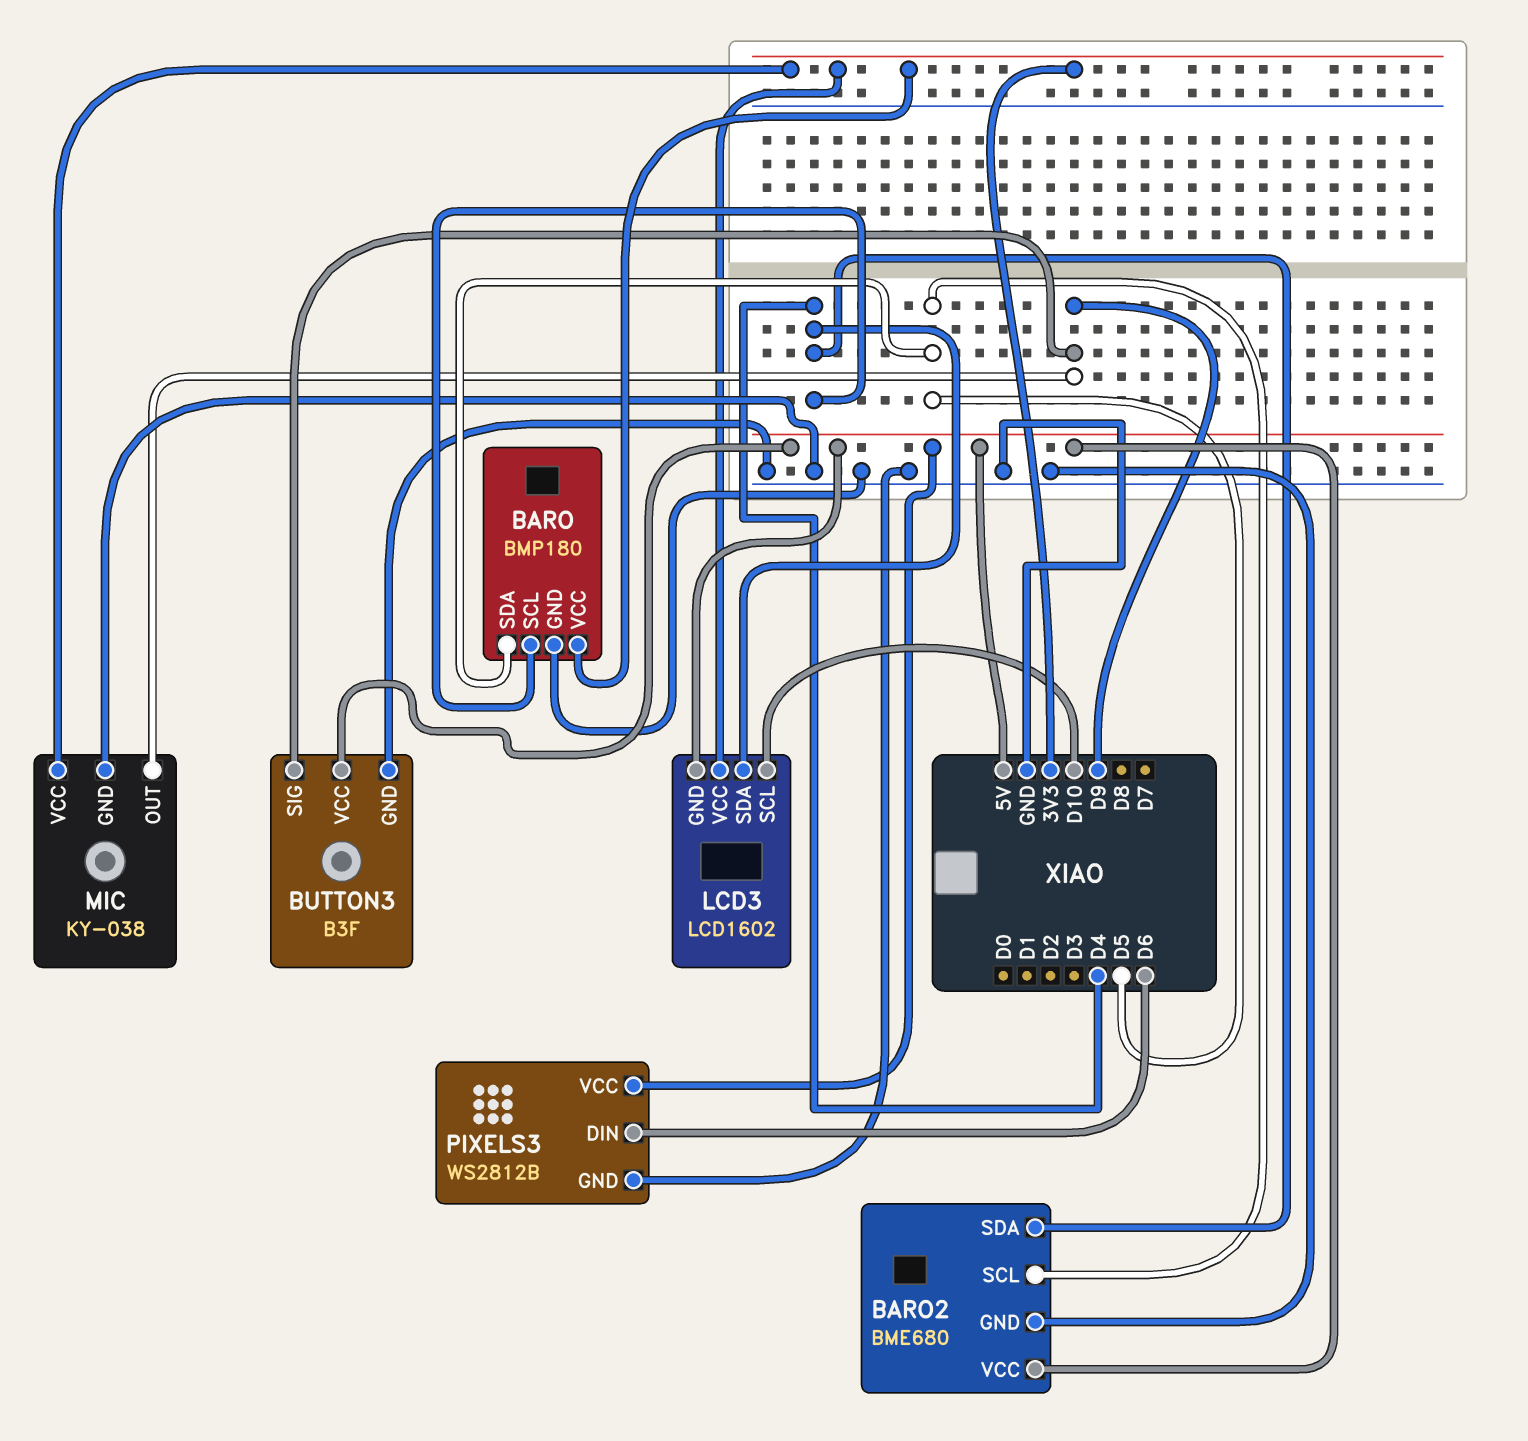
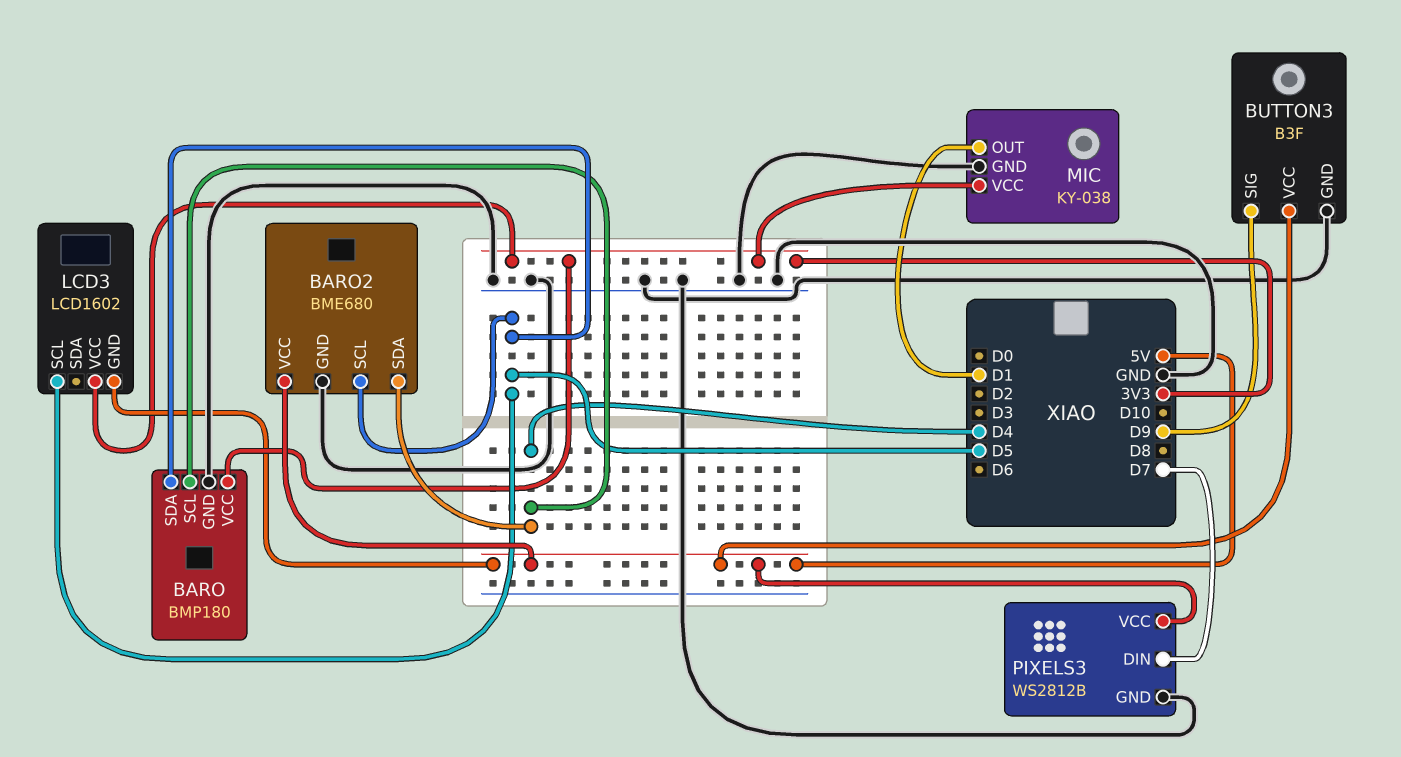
LCD3 pin SCL: D10 -> D5
LCD3 pin SDA: D4 -> none
MIC pin OUT: D9 -> D1
PIXELS3 pin DIN: D6 -> D7

